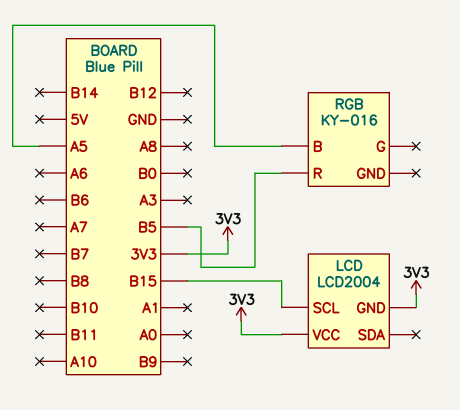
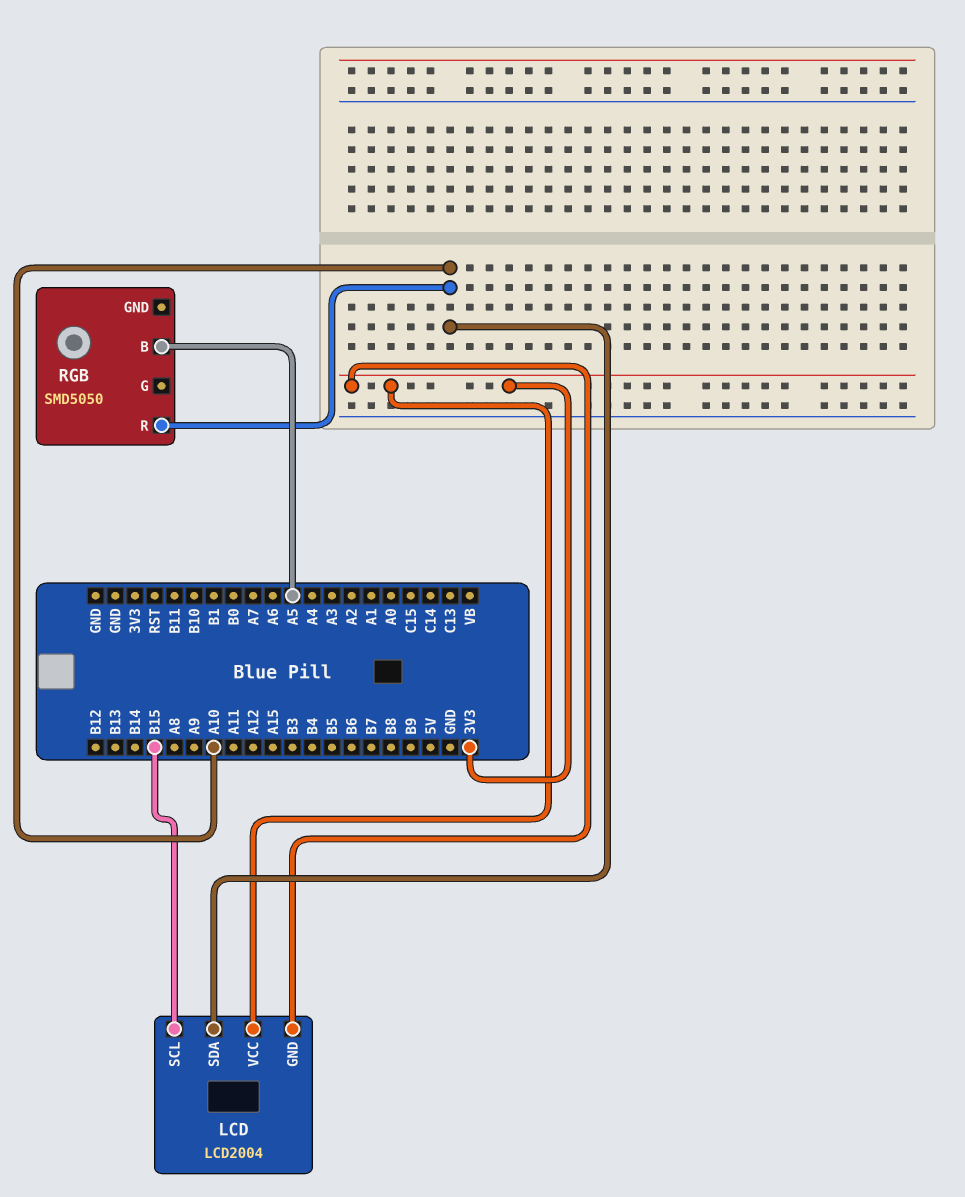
LCD pin SDA: none -> A10
RGB: KY-016 -> SMD5050
RGB pin R: B5 -> A10

